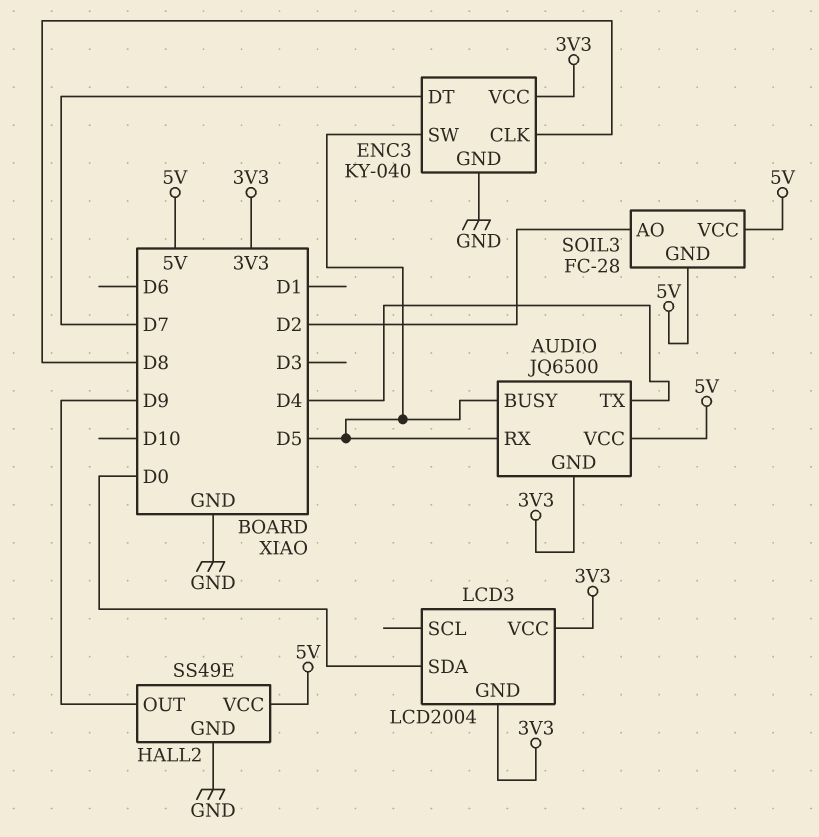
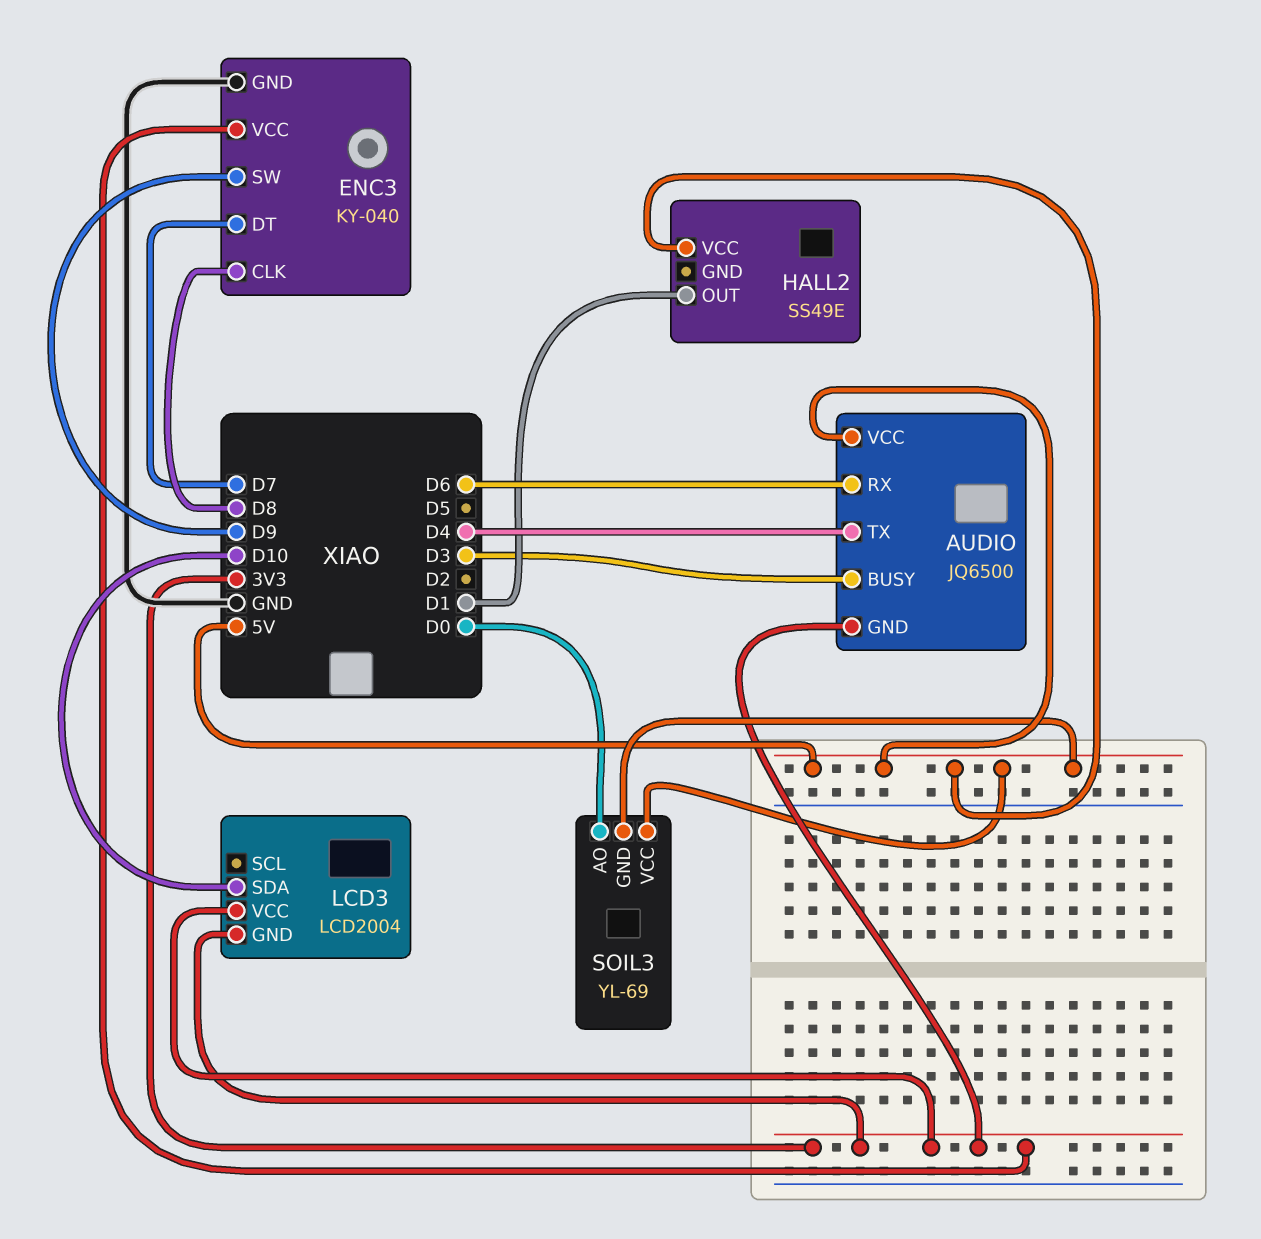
AUDIO pin BUSY: D5 -> D3
AUDIO pin RX: D5 -> D6
ENC3 pin SW: D5 -> D9
HALL2 pin GND: GND -> none
HALL2 pin OUT: D9 -> D1
LCD3 pin SDA: D0 -> D10
SOIL3: FC-28 -> YL-69
SOIL3 pin AO: D2 -> D0

